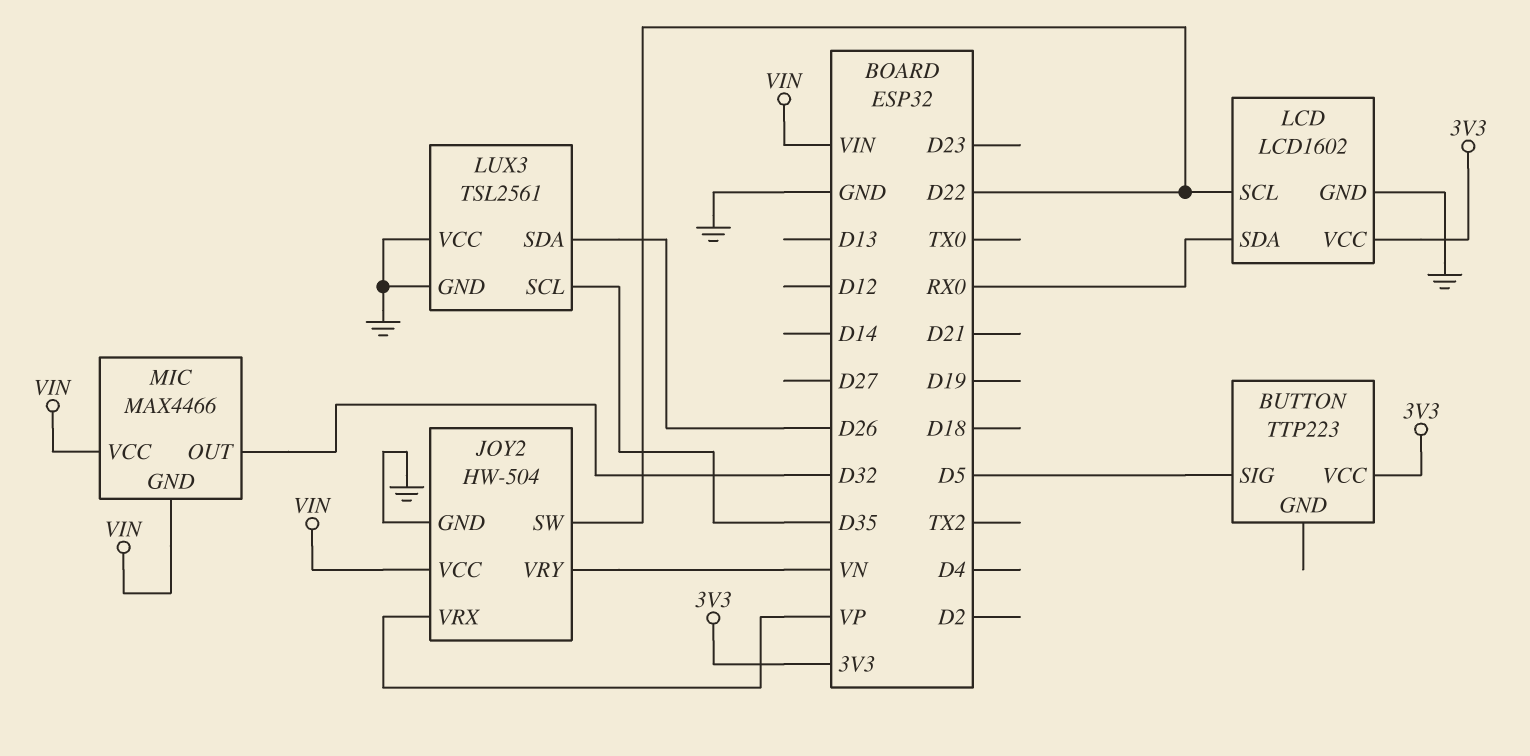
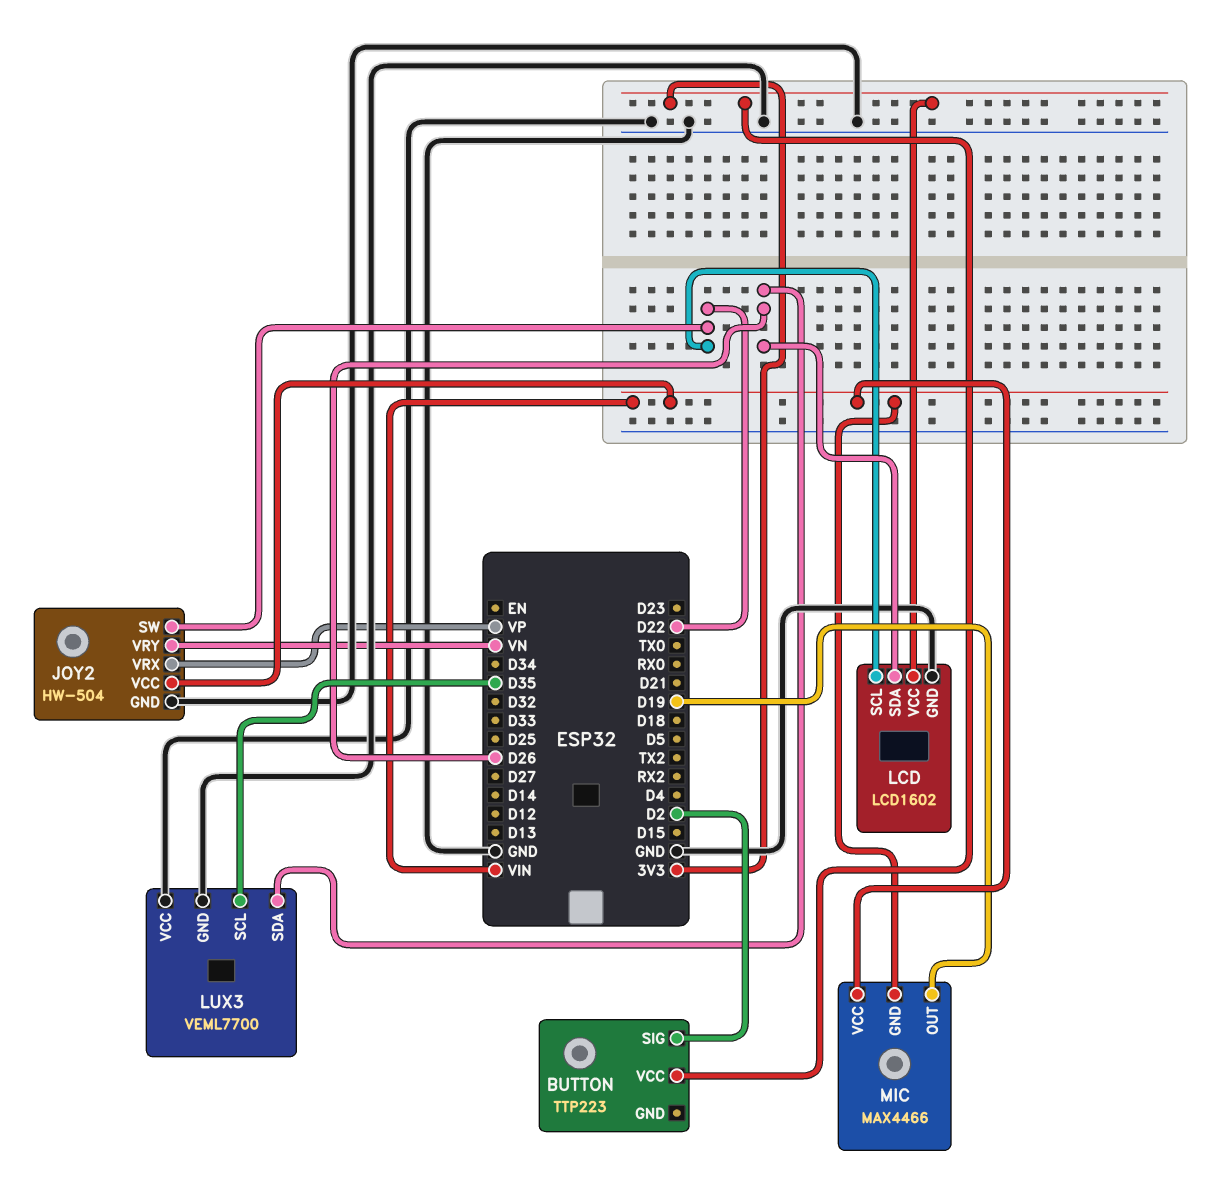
BUTTON pin SIG: D5 -> D2
LCD pin SDA: RX0 -> D26
LUX3: TSL2561 -> VEML7700
MIC pin OUT: D32 -> D19

